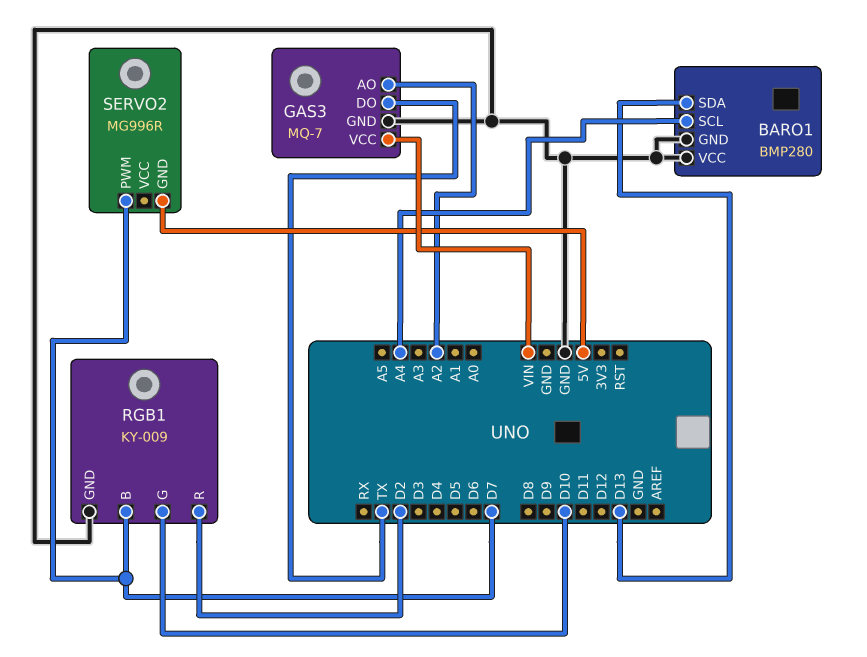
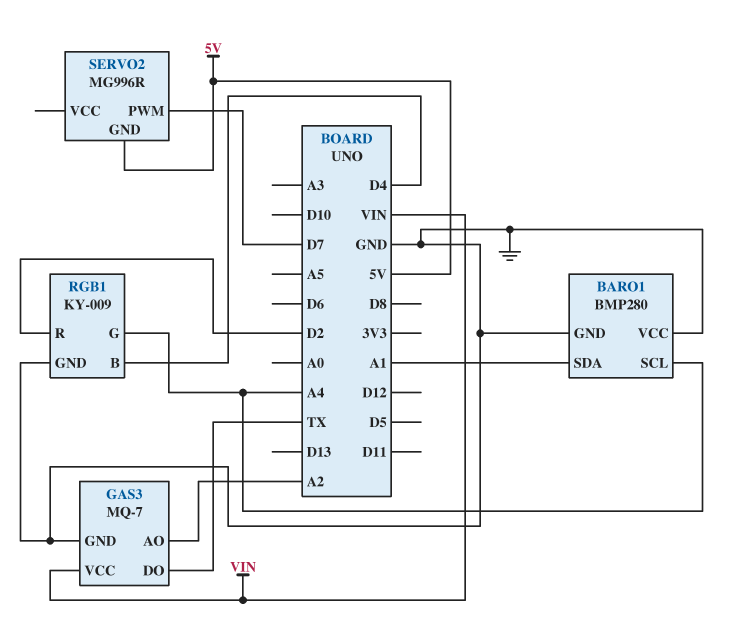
BARO1 pin SDA: D13 -> A1
RGB1 pin B: D7 -> D4
RGB1 pin G: D10 -> A4

